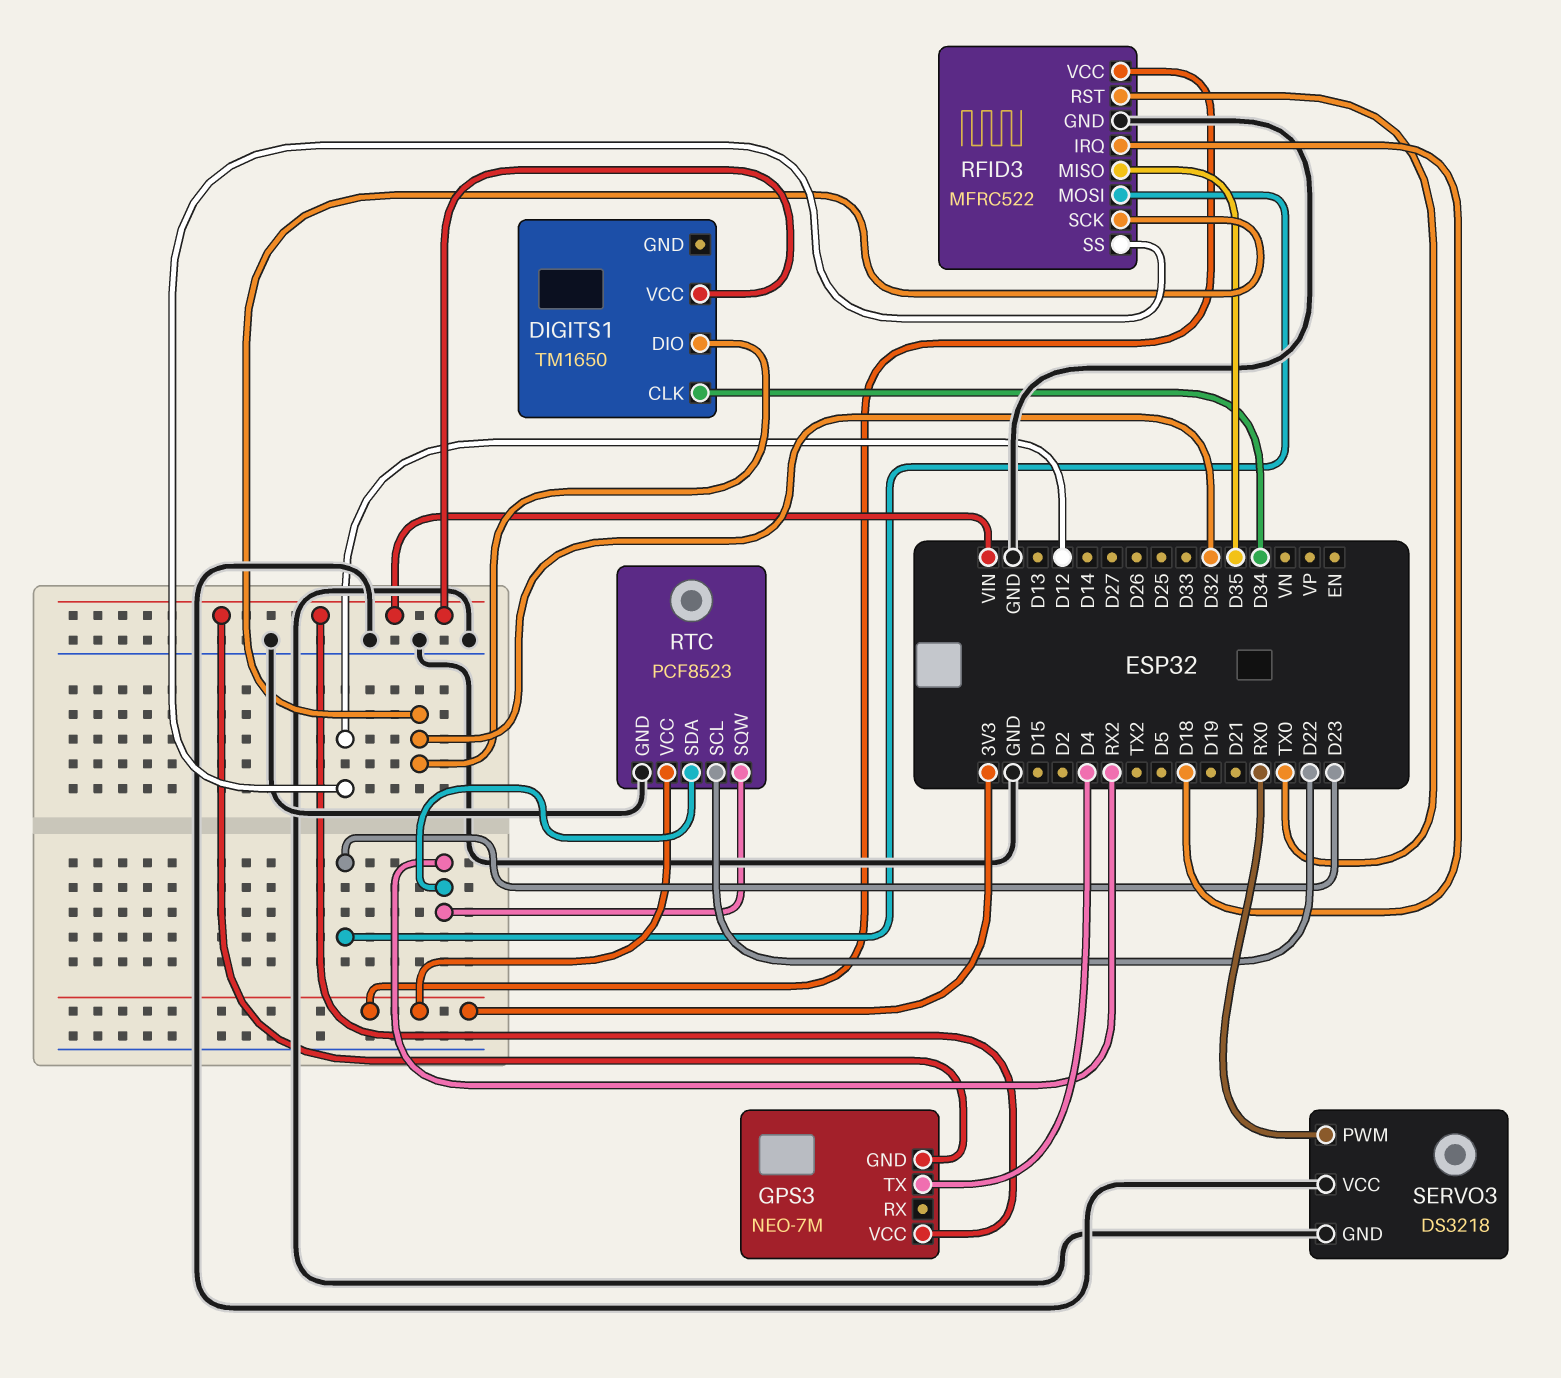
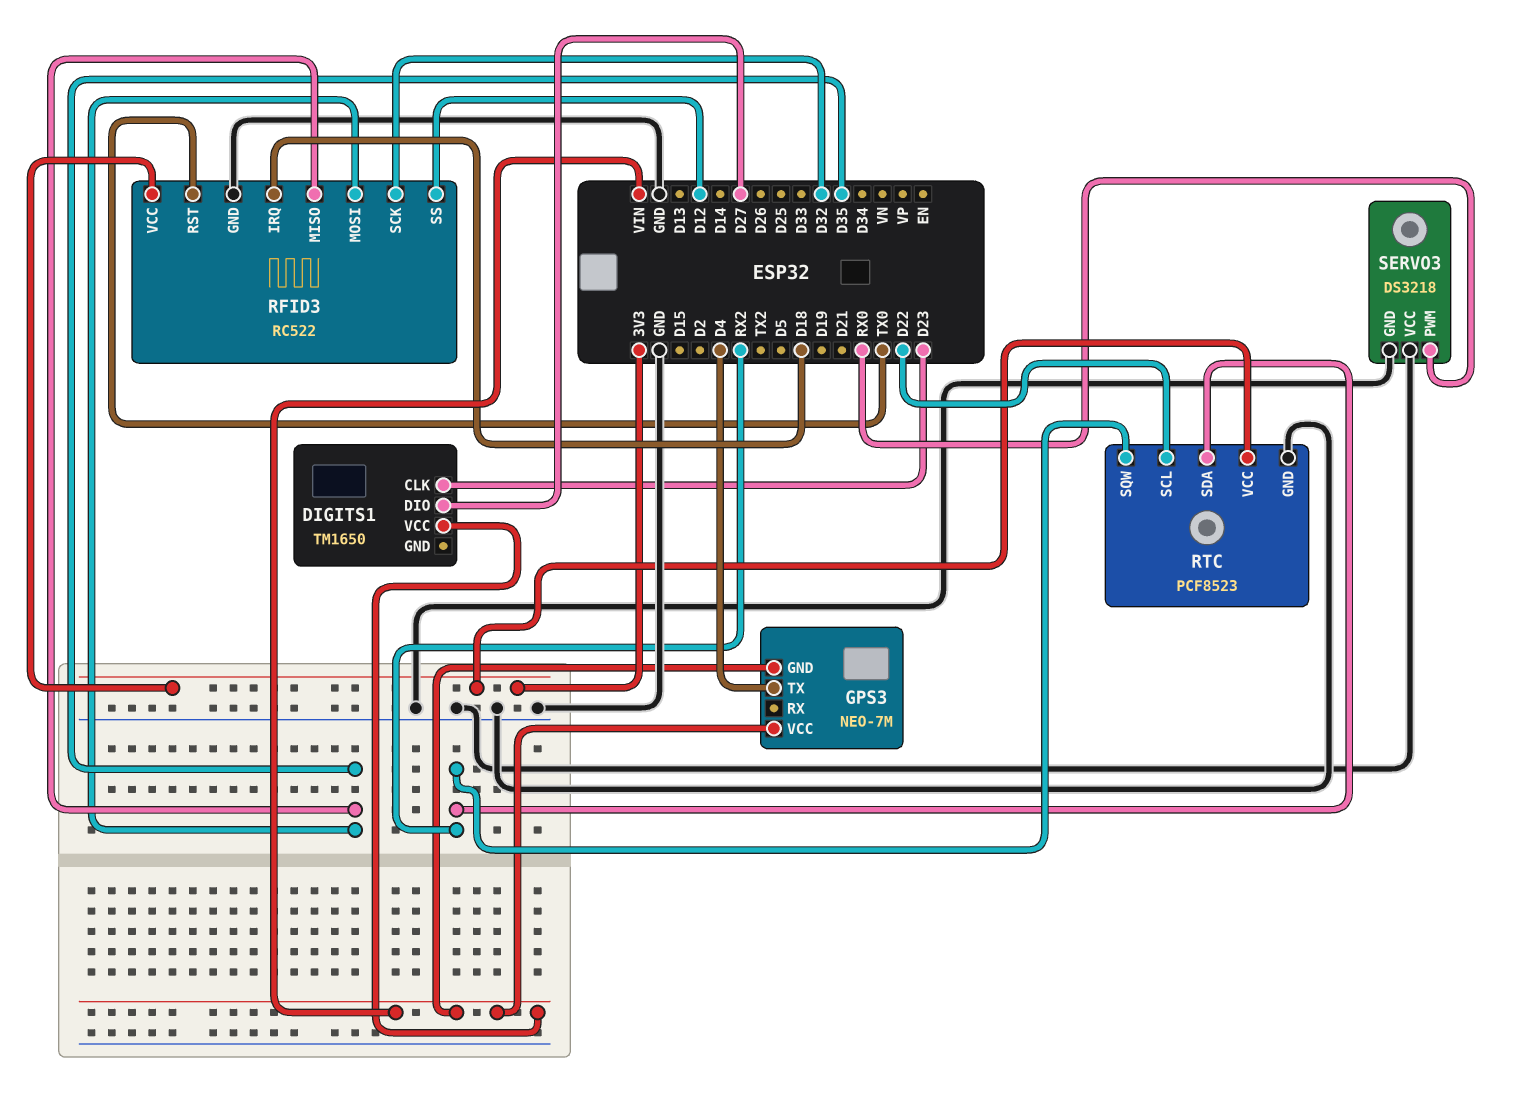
DIGITS1 pin CLK: D34 -> D23
DIGITS1 pin DIO: D32 -> D27
RFID3: MFRC522 -> RC522
RFID3 pin MOSI: D23 -> D35

